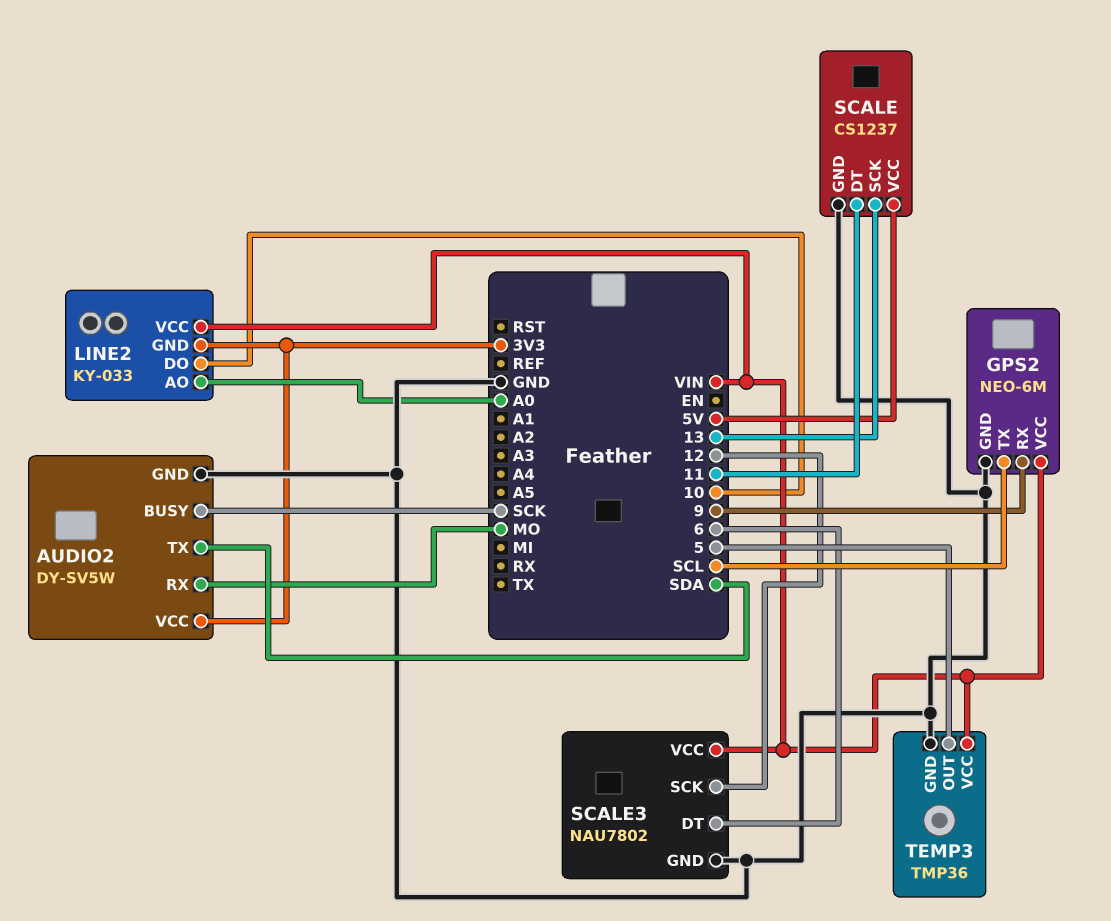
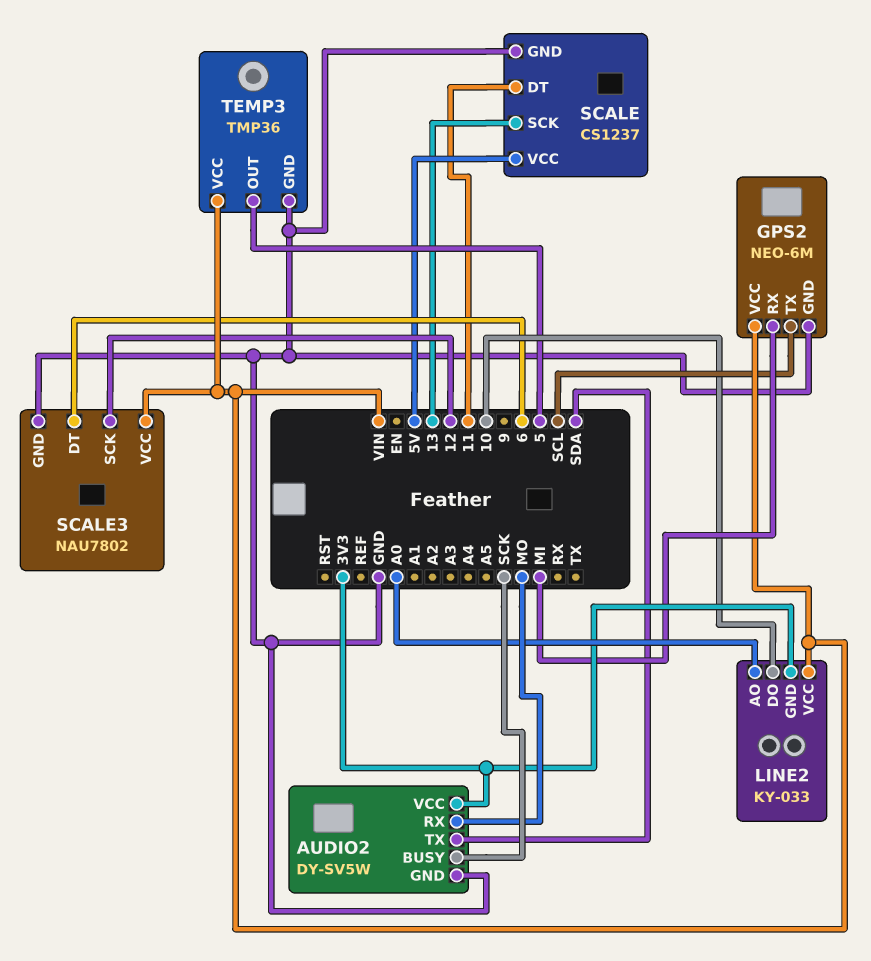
GPS2 pin RX: 9 -> MI

